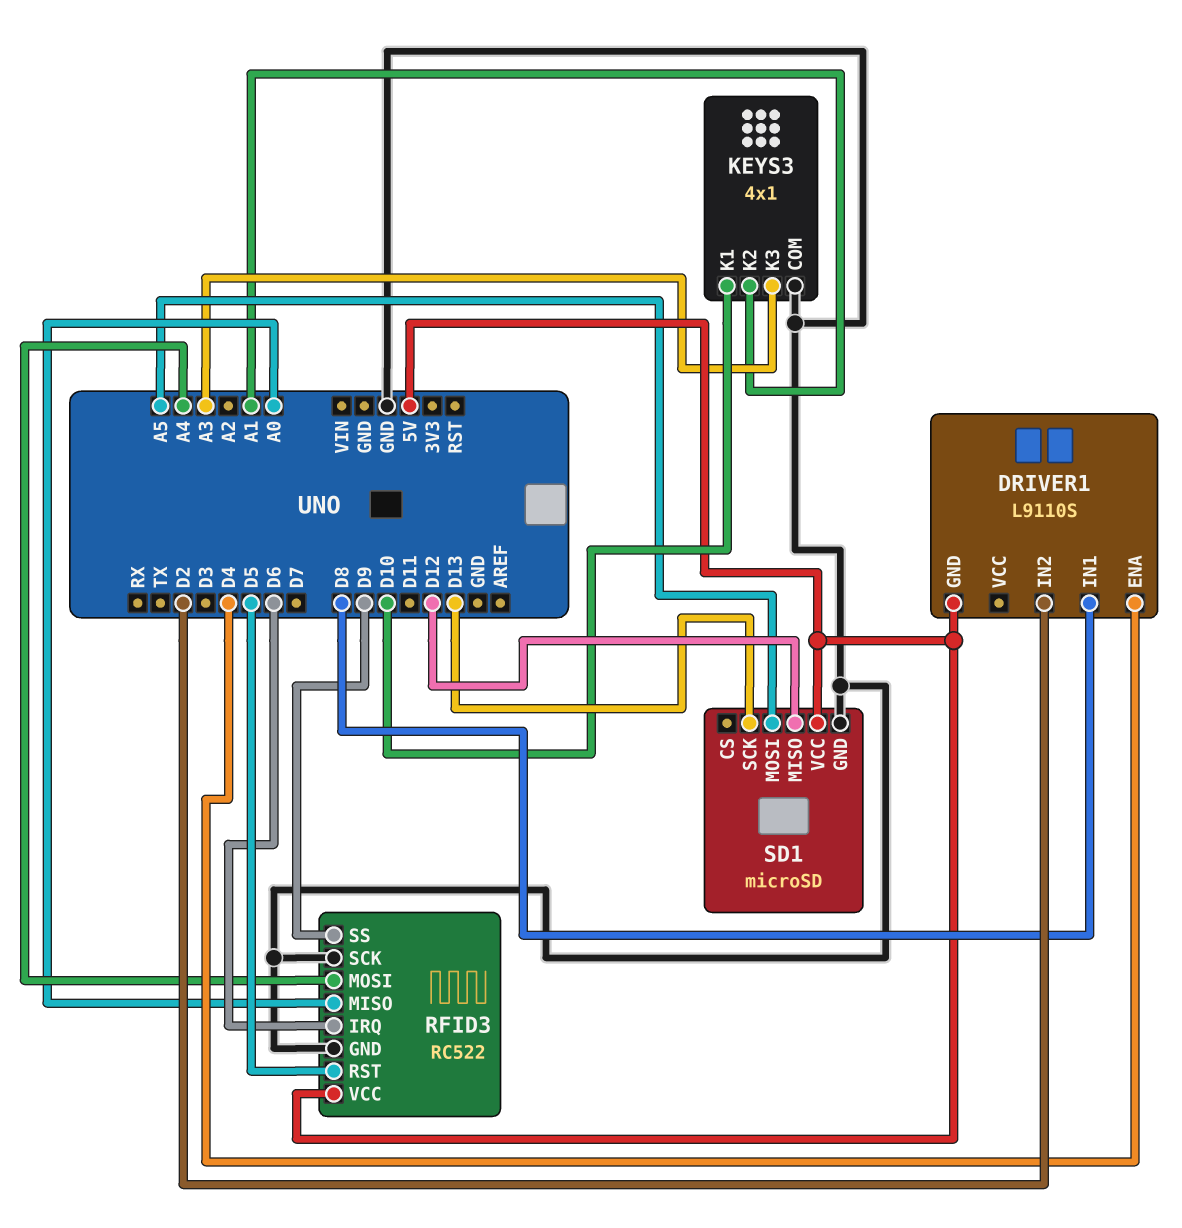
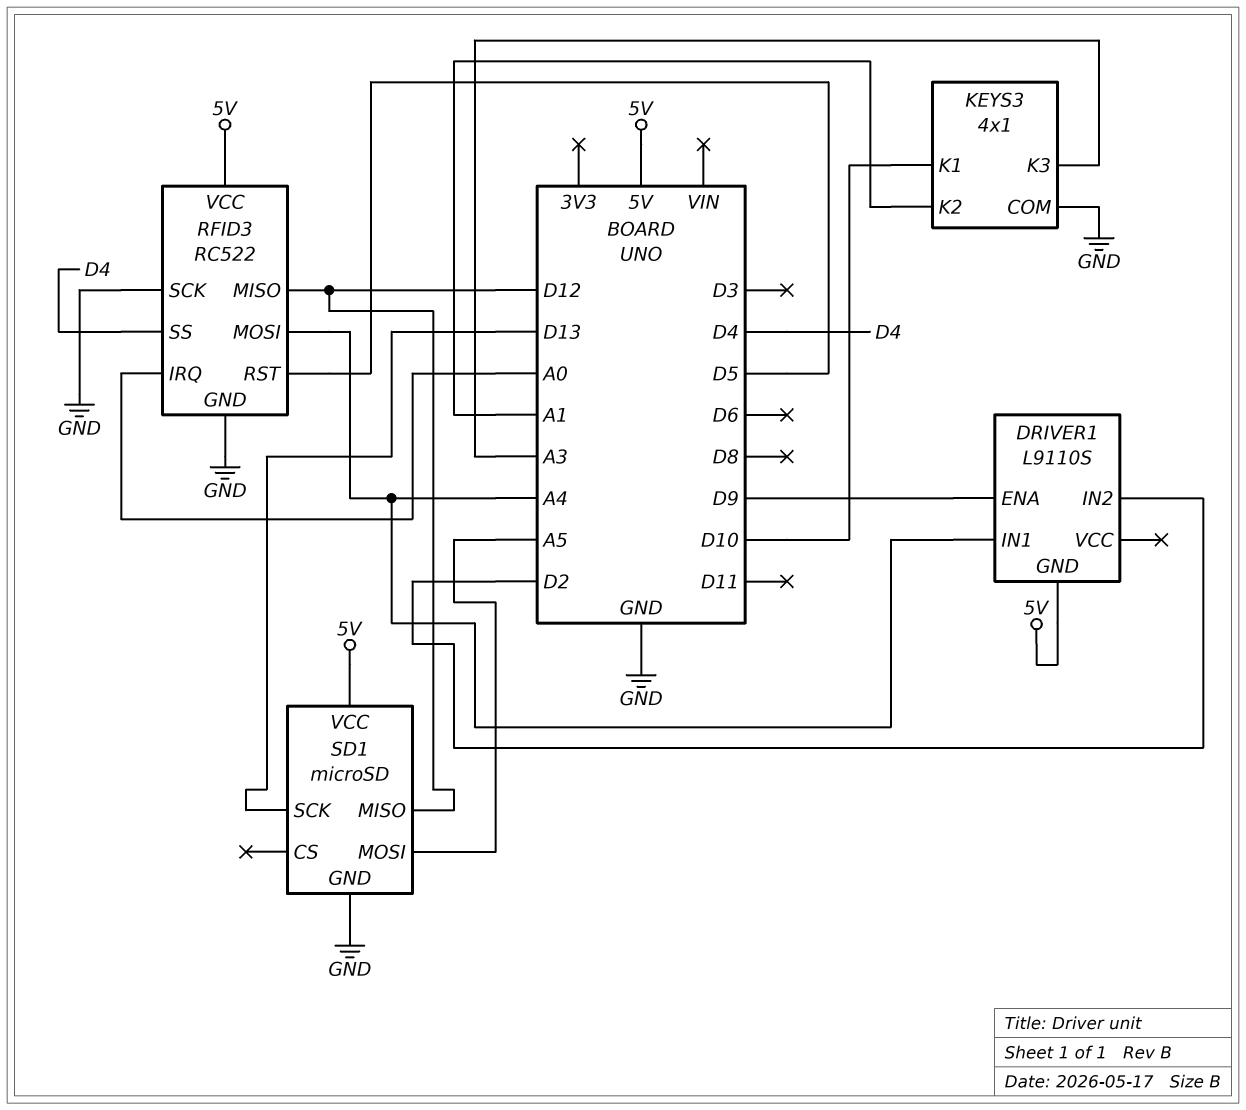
DRIVER1 pin ENA: D4 -> D9
DRIVER1 pin IN1: D8 -> A4
RFID3 pin IRQ: D6 -> A0
RFID3 pin MISO: A0 -> D12
RFID3 pin SS: D9 -> D4

